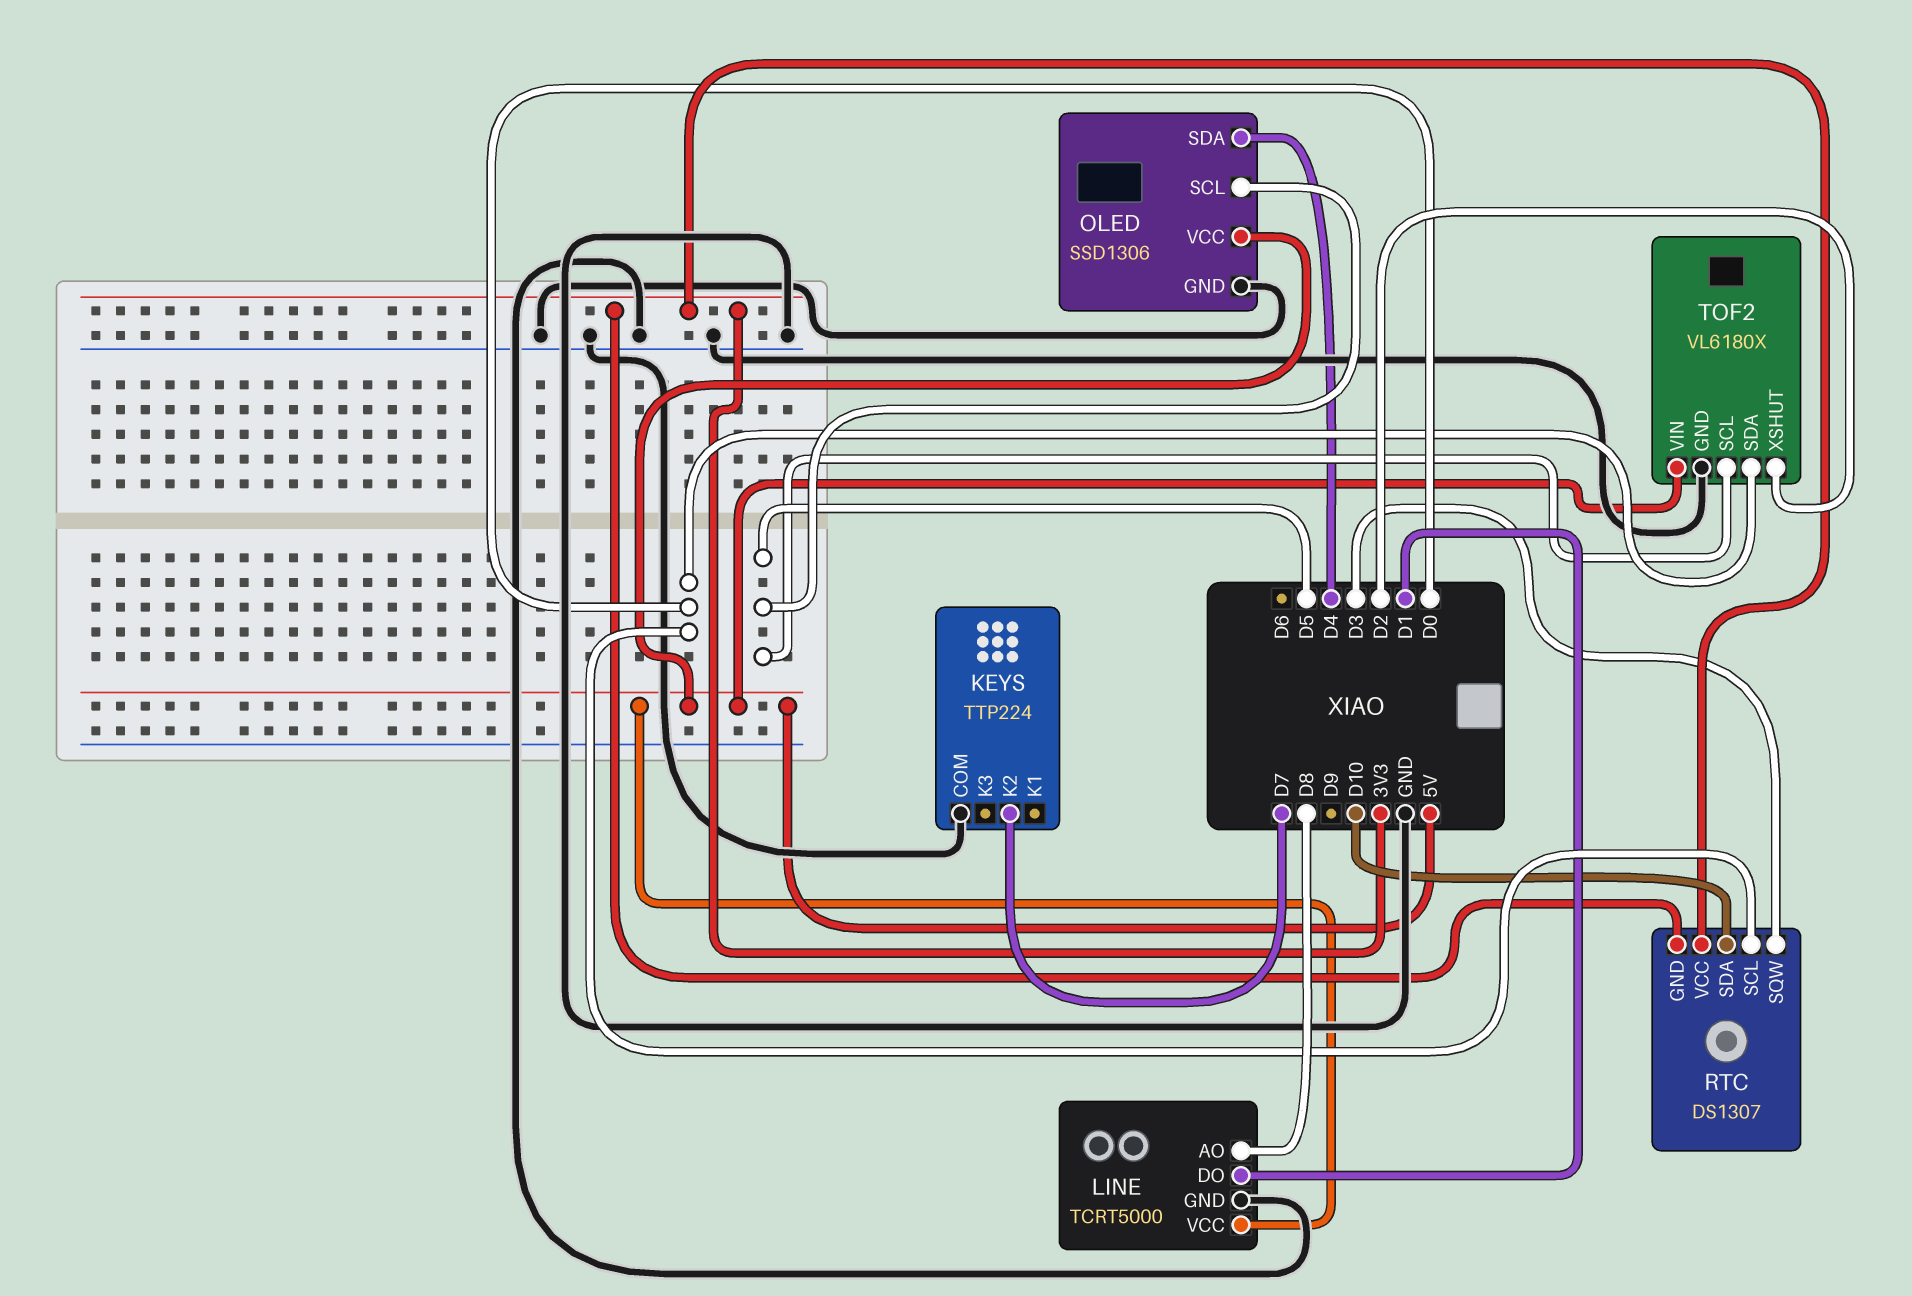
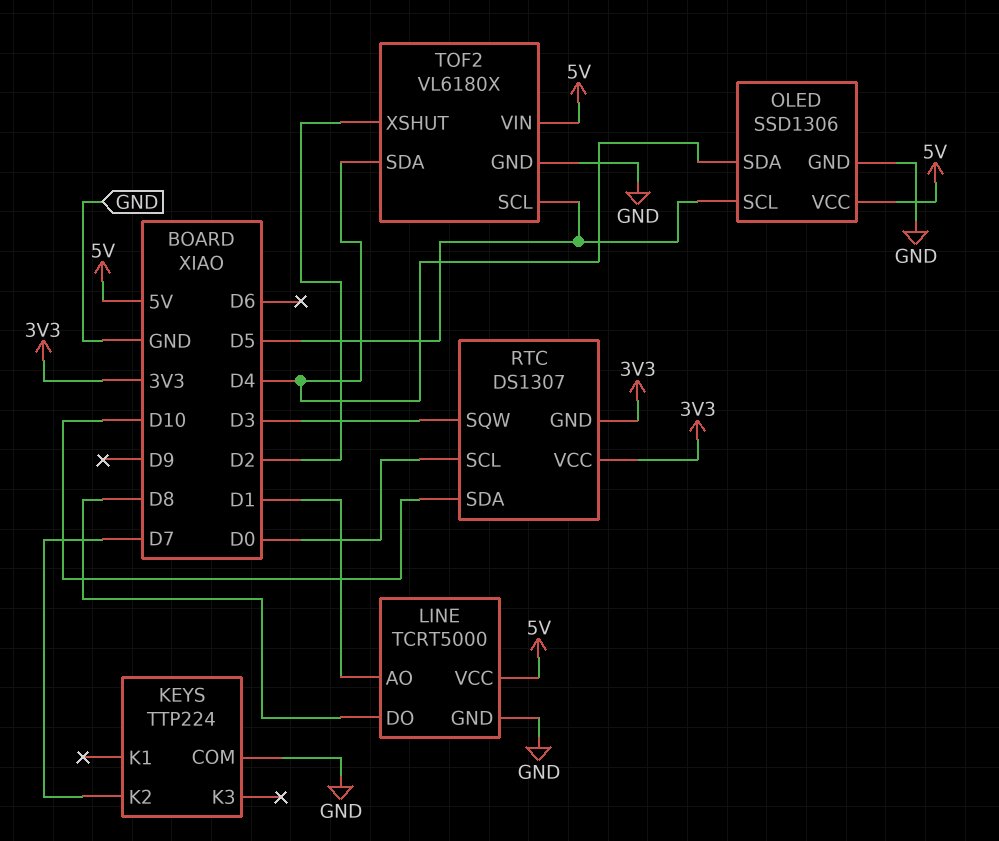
LINE pin AO: D8 -> D1
LINE pin DO: D1 -> D8
TOF2 pin SDA: D0 -> D4

